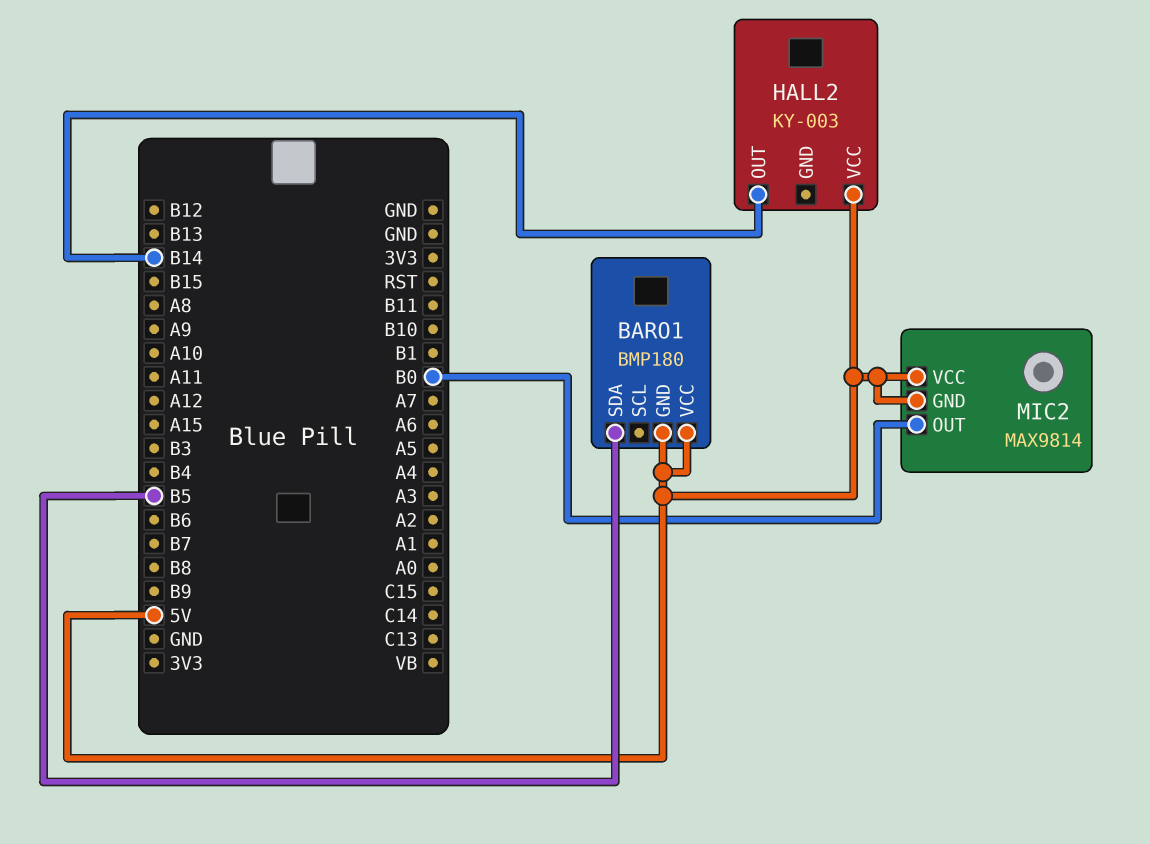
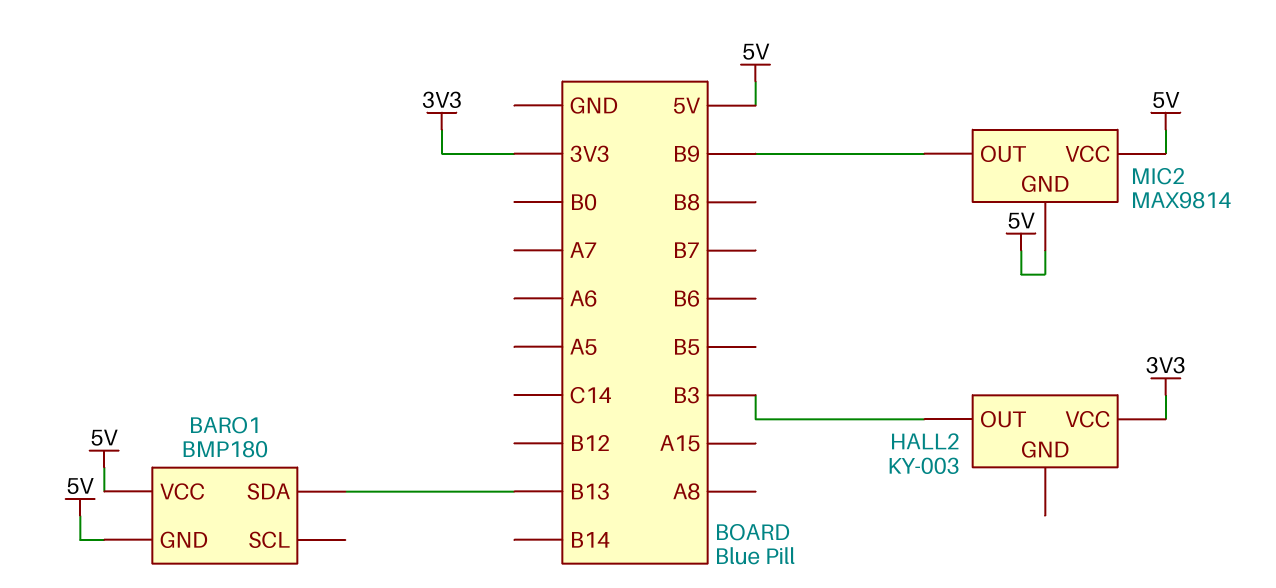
BARO1 pin SDA: B5 -> B13
HALL2 pin OUT: B14 -> B3
HALL2 pin VCC: 5V -> 3V3
MIC2 pin OUT: B0 -> B9

